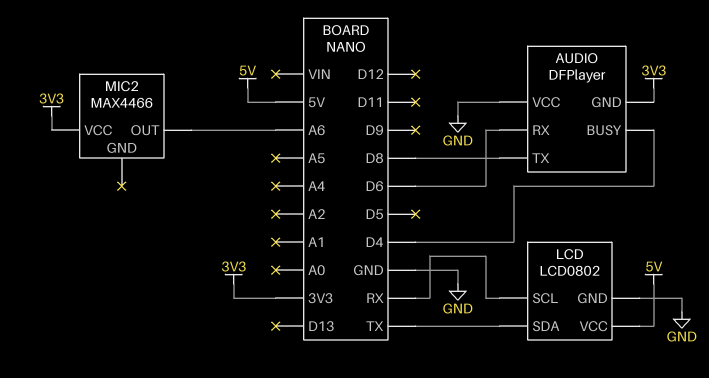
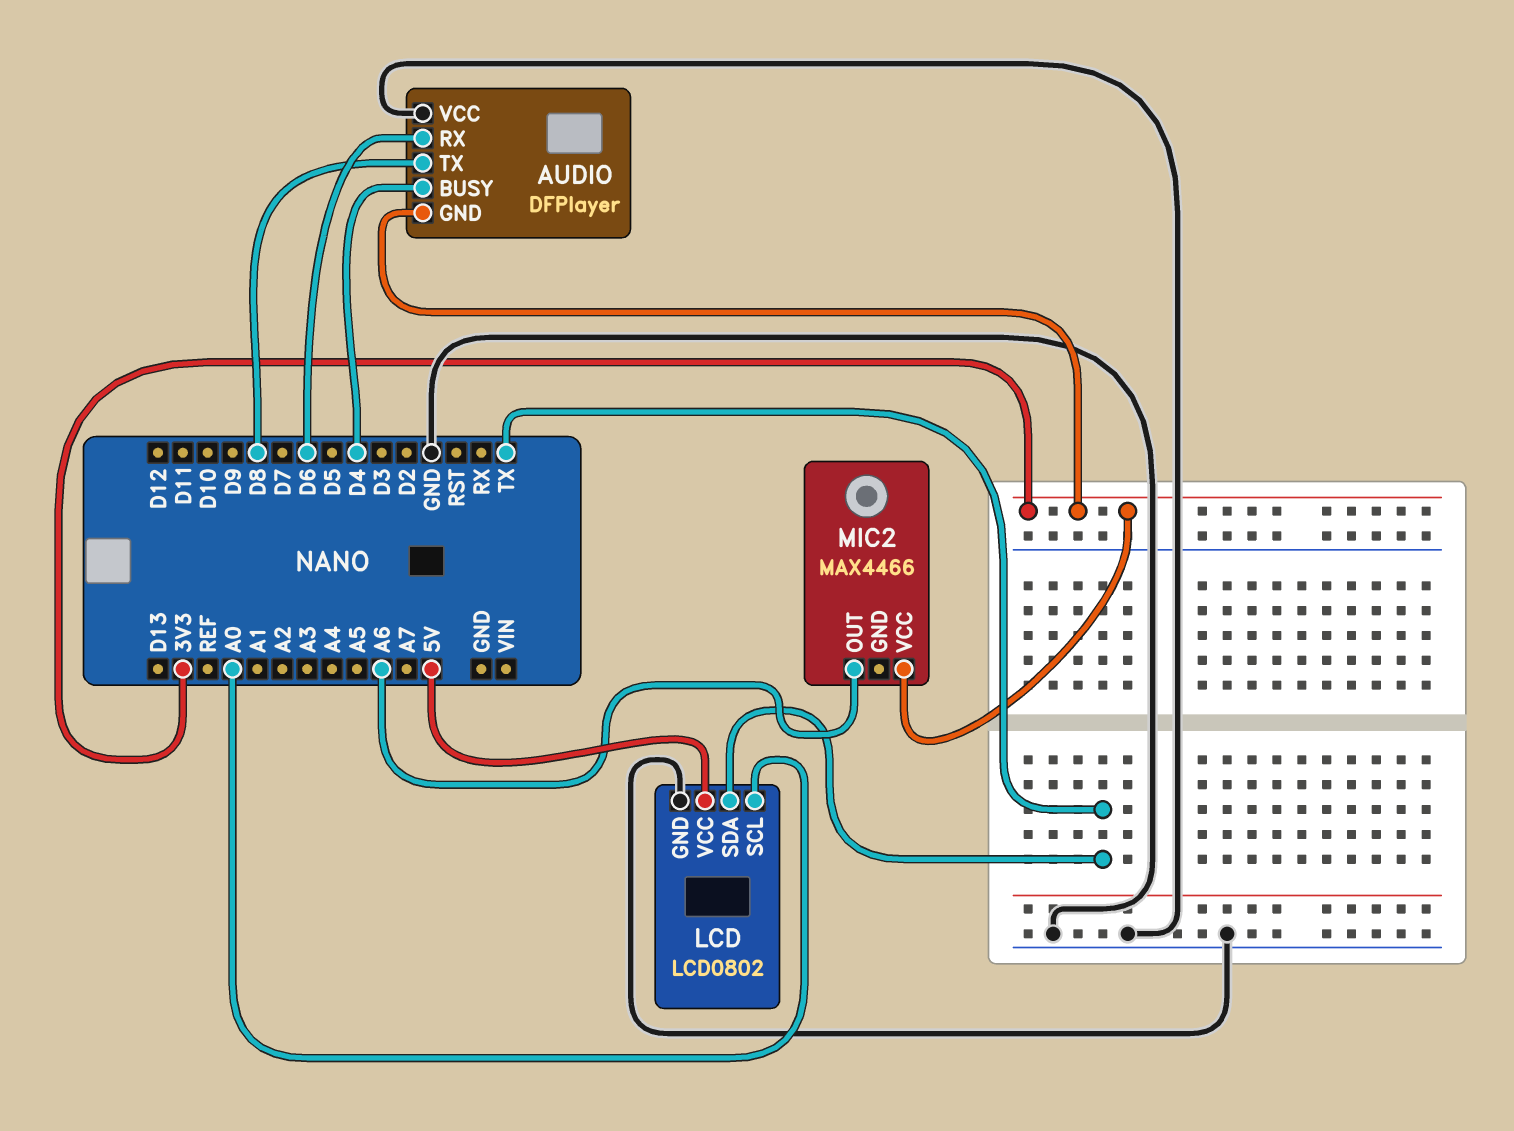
LCD pin SCL: RX -> A0

